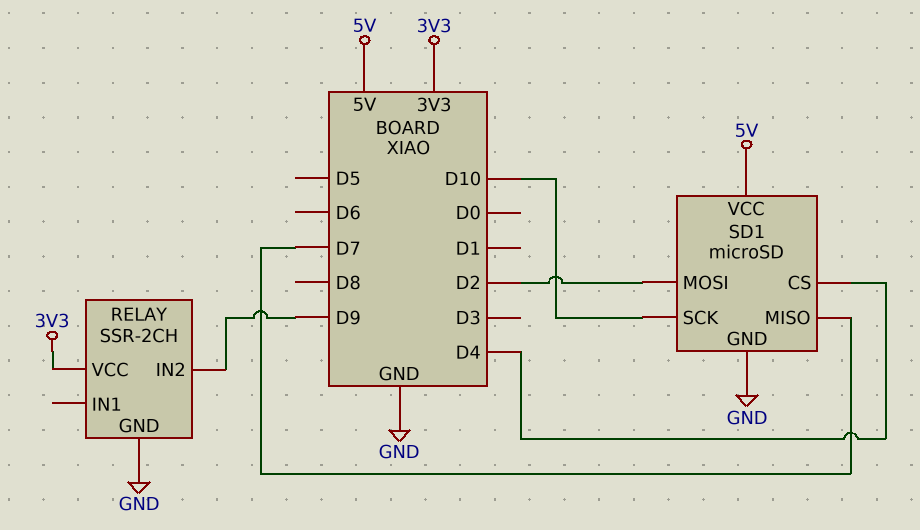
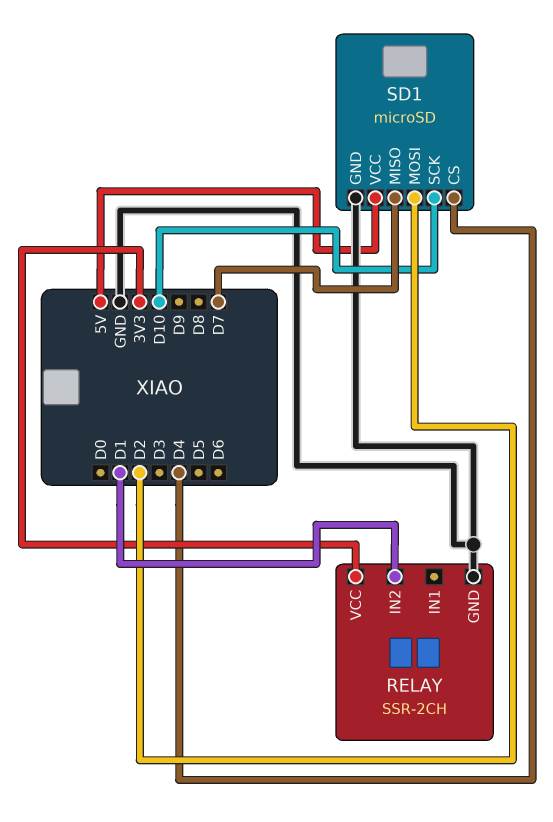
RELAY pin IN2: D9 -> D1

